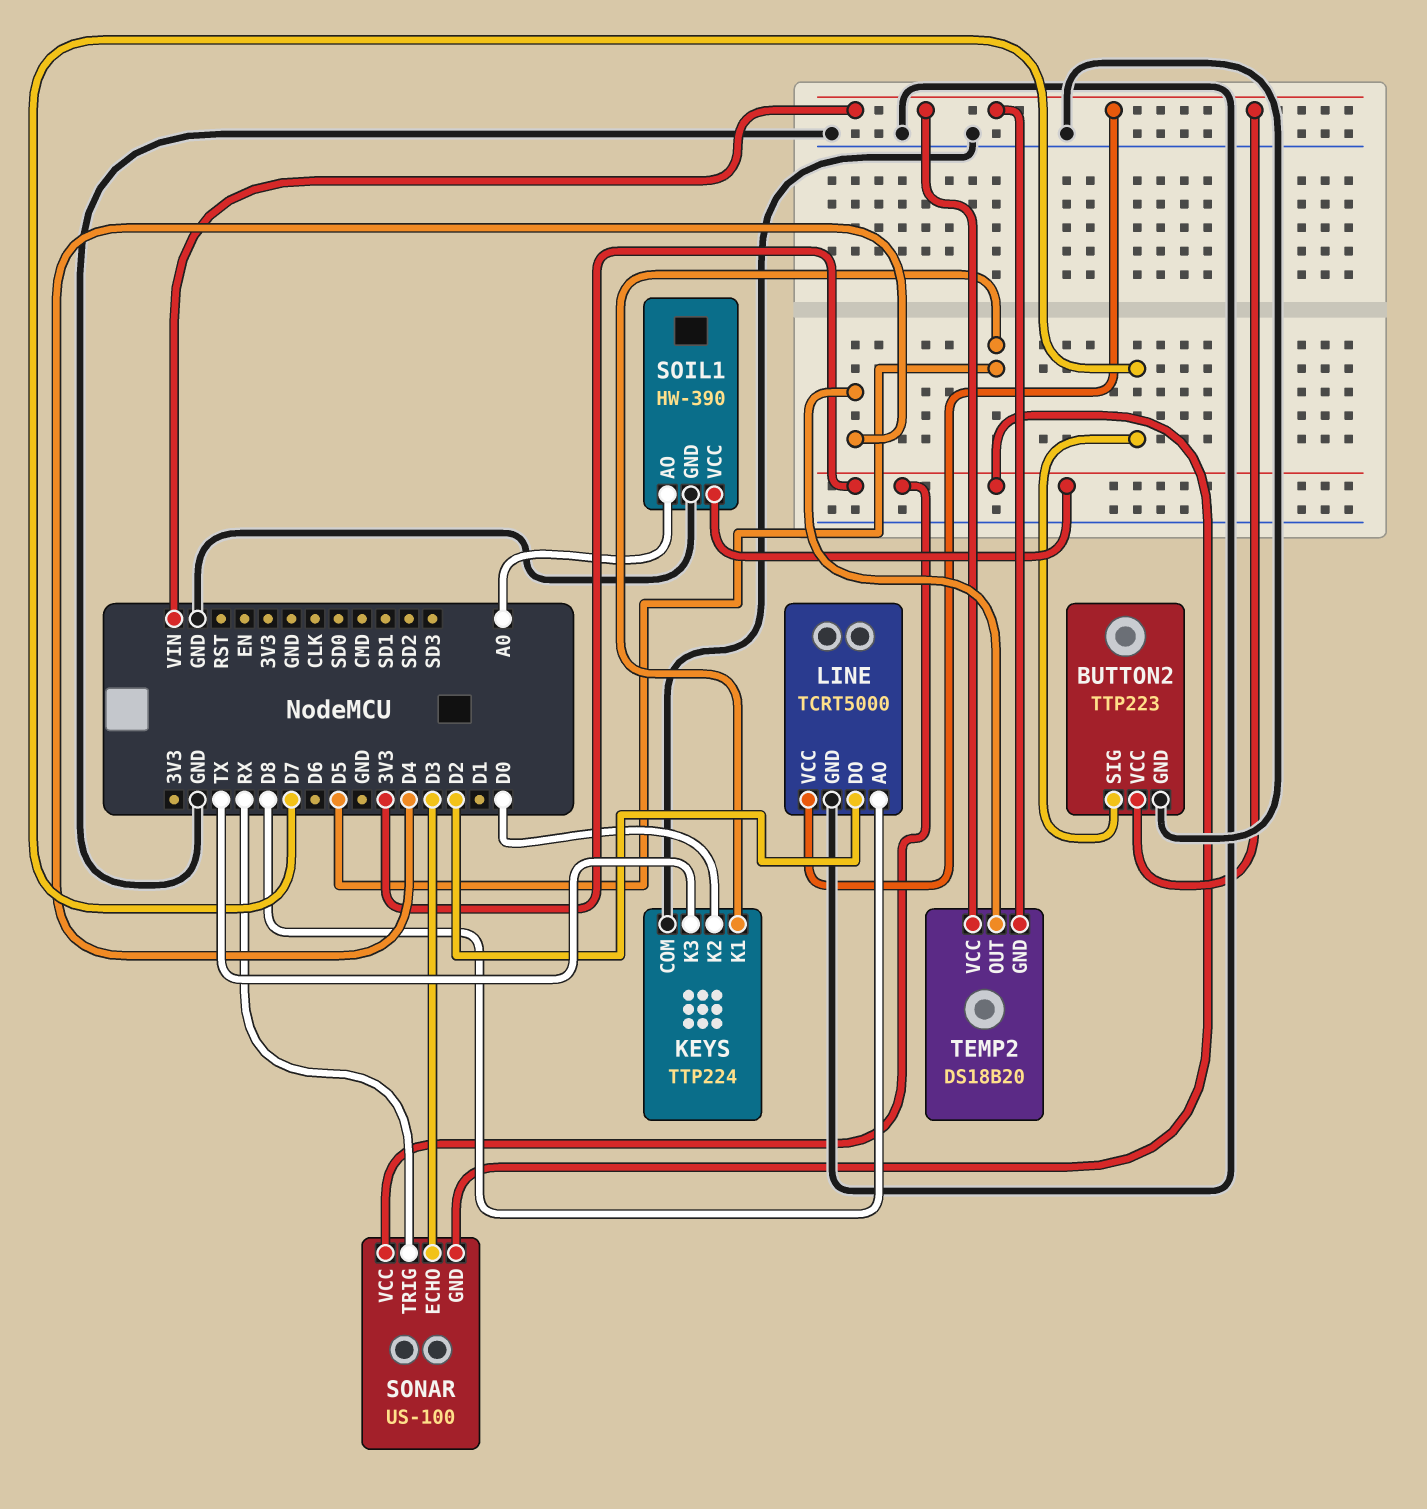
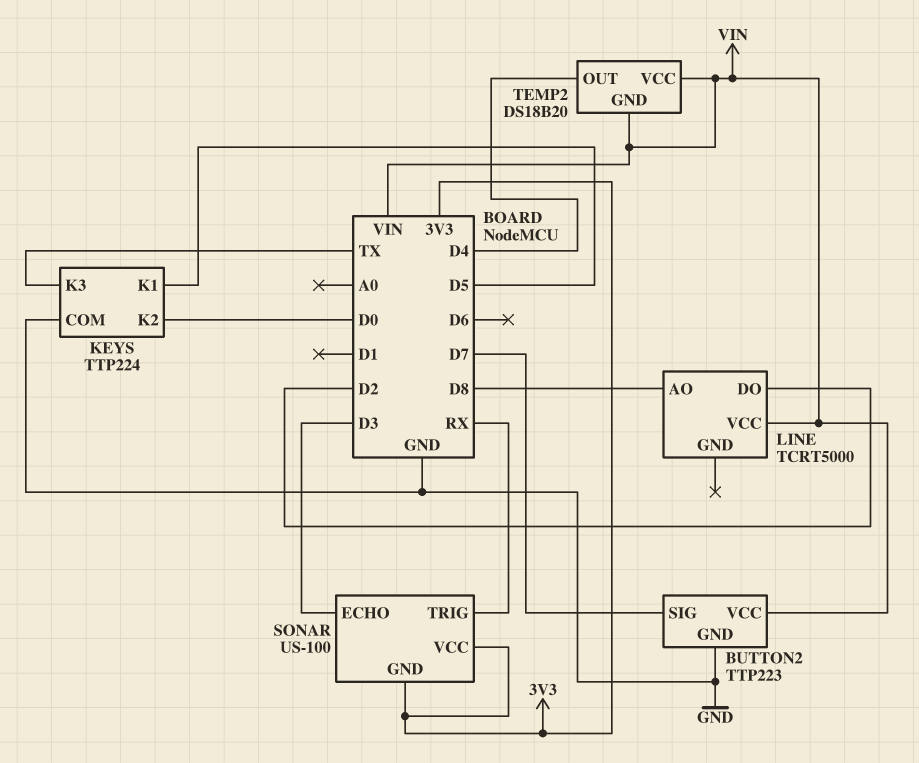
LINE pin GND: GND -> none
SOIL1: HW-390 -> none
SOIL1 pin AO: A0 -> none
SOIL1 pin GND: GND -> none
SOIL1 pin VCC: 3V3 -> none

